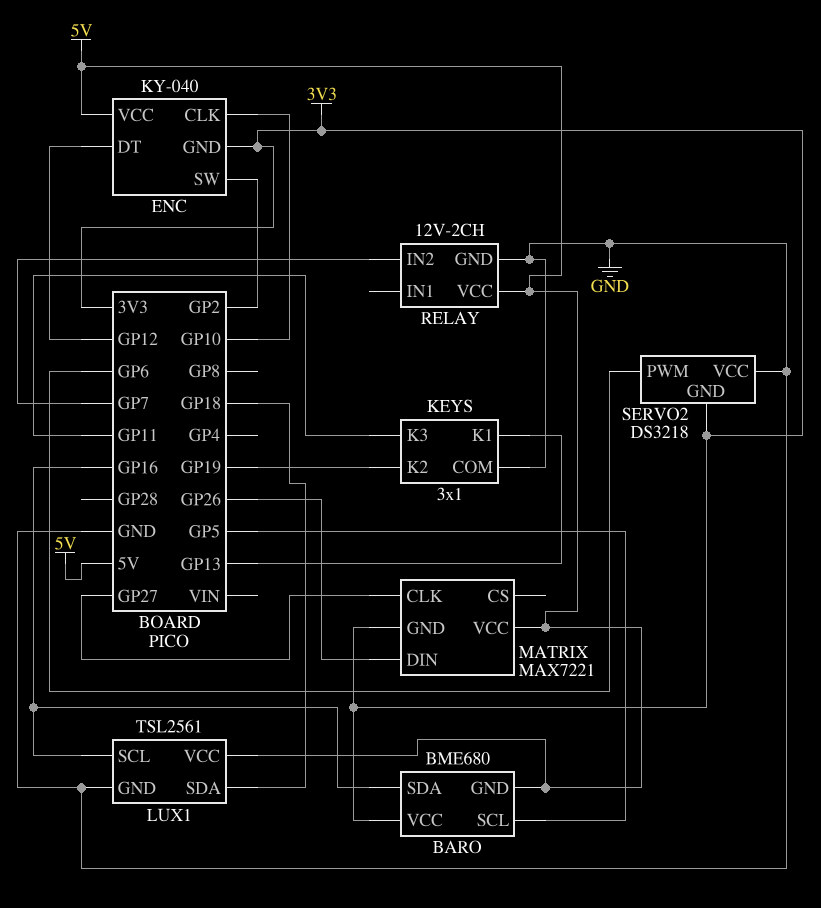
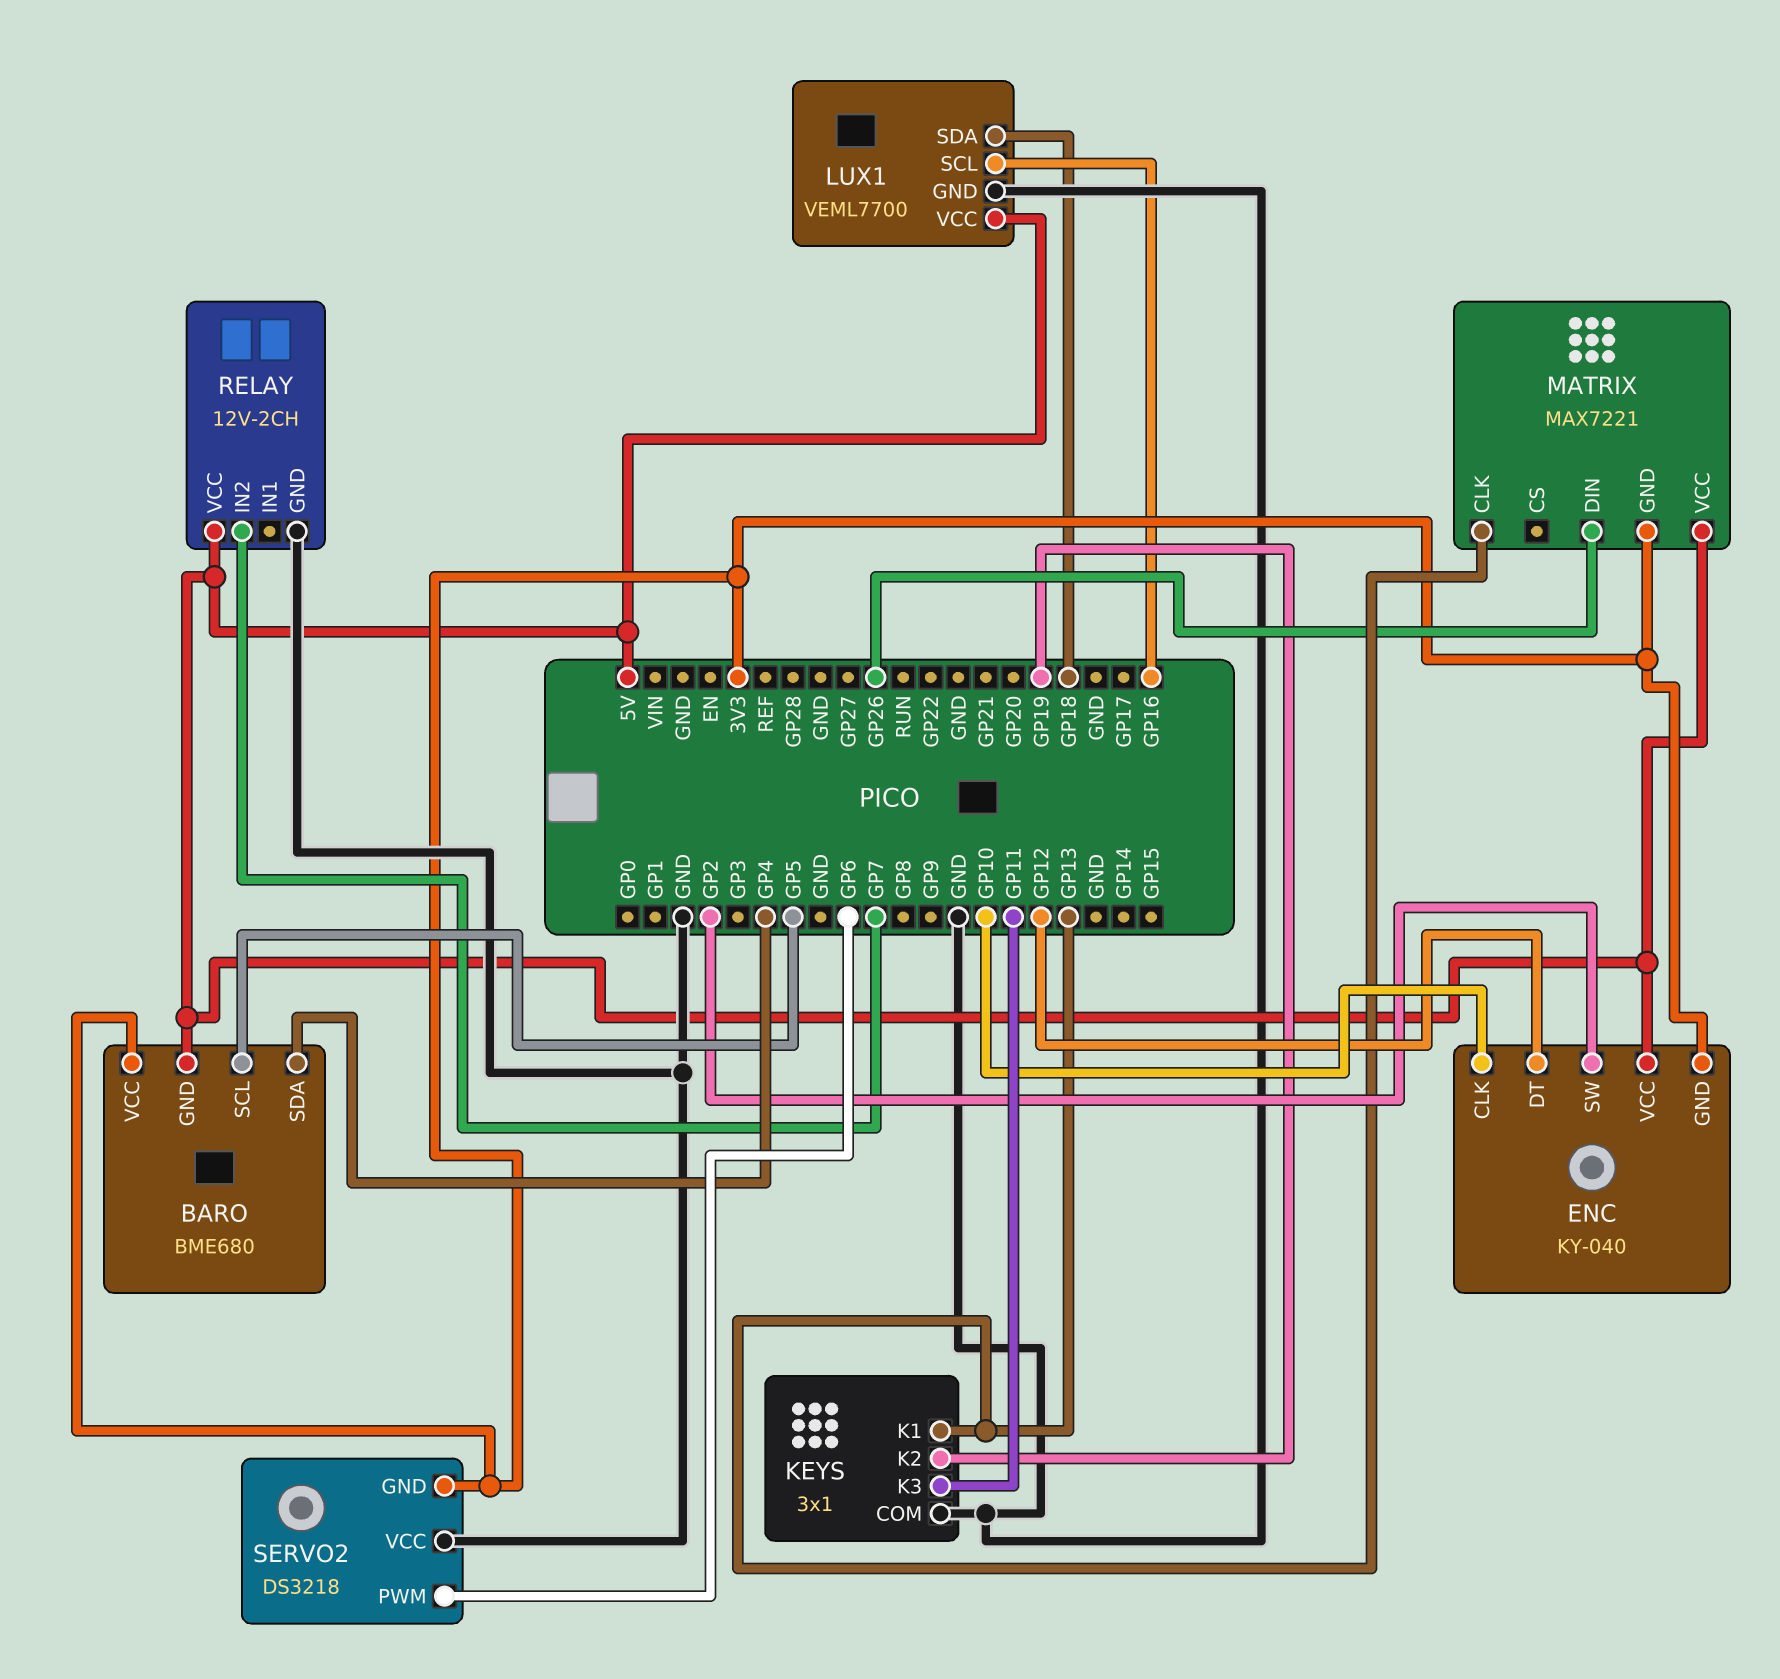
BARO pin SDA: GP16 -> GP4
LUX1: TSL2561 -> VEML7700
MATRIX pin CLK: GP27 -> GP13

